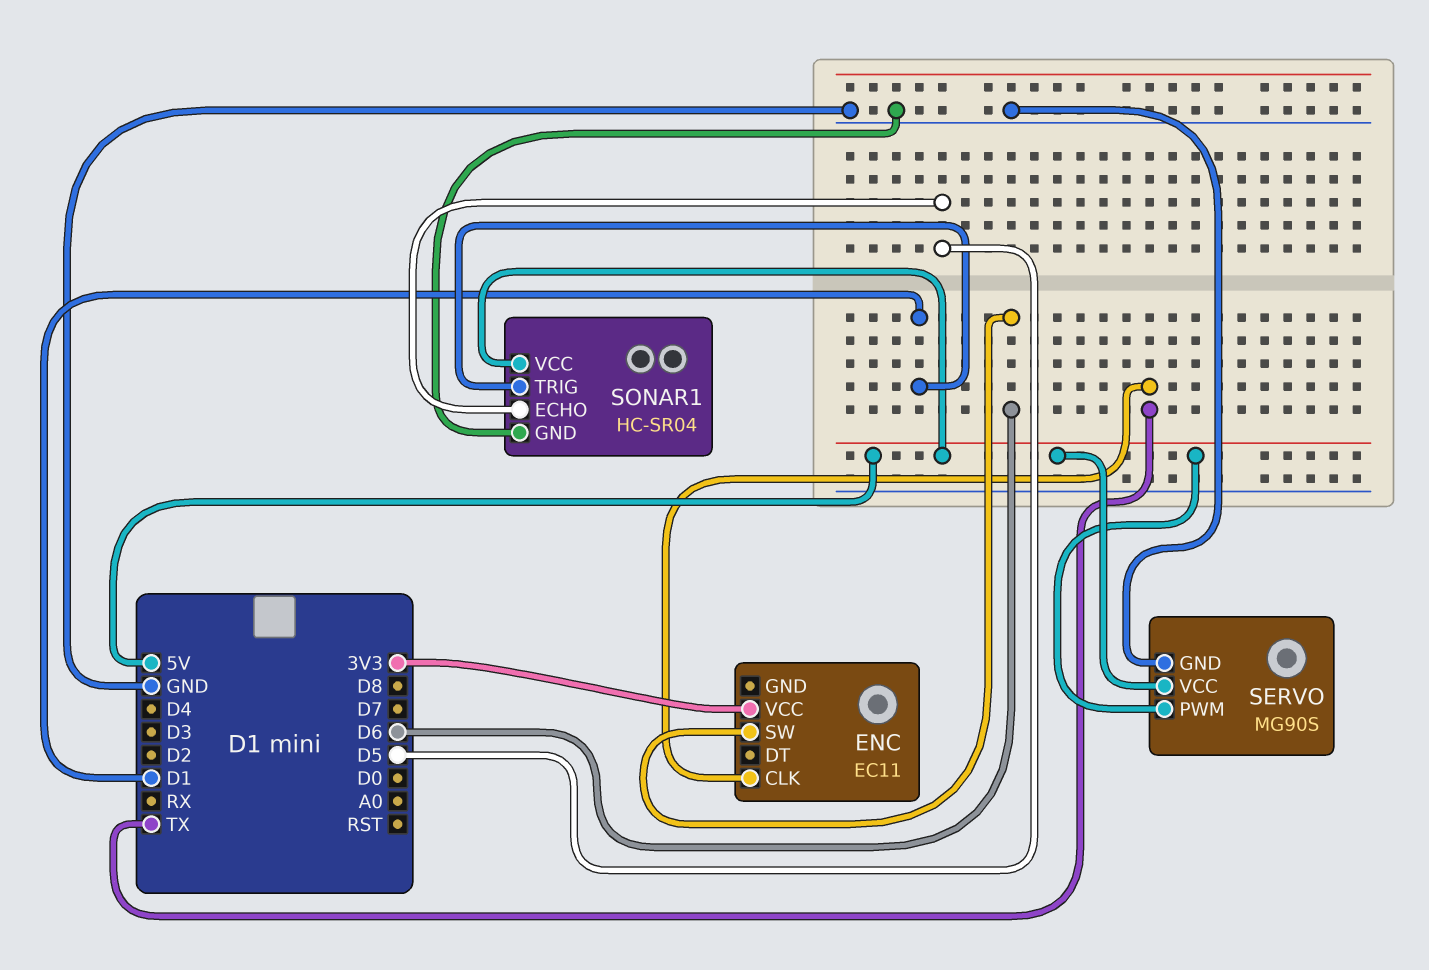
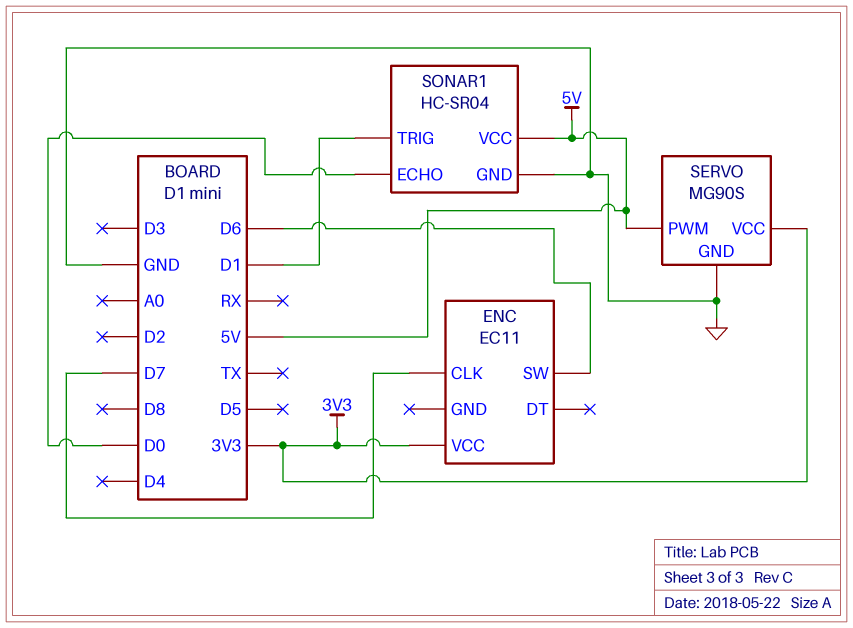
ENC pin CLK: TX -> D7
SERVO pin VCC: 5V -> 3V3
SONAR1 pin ECHO: D5 -> D0

